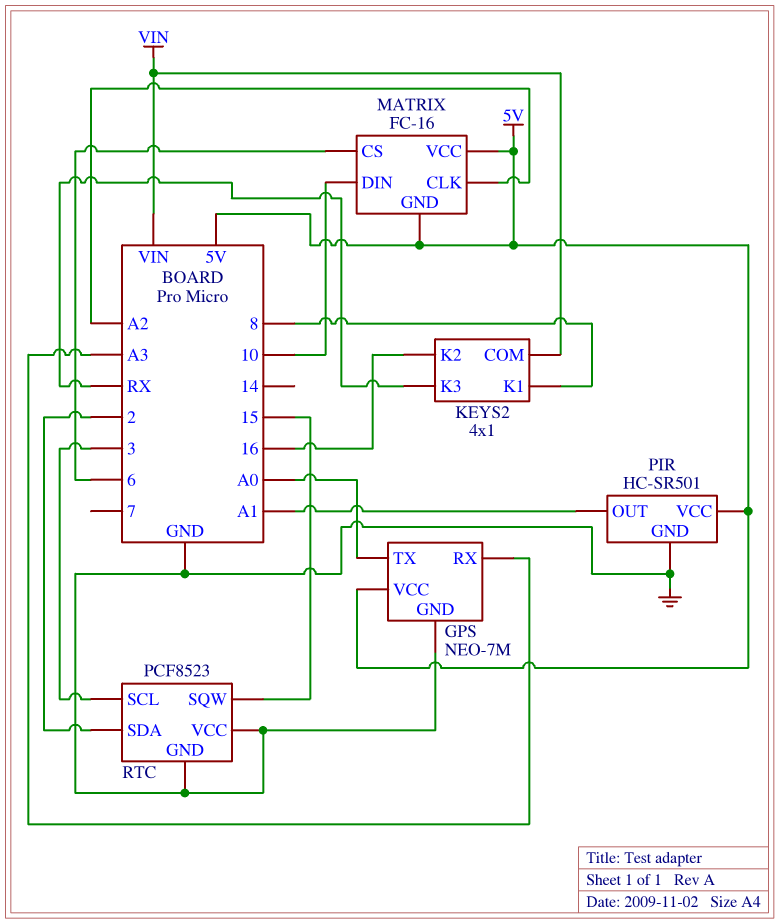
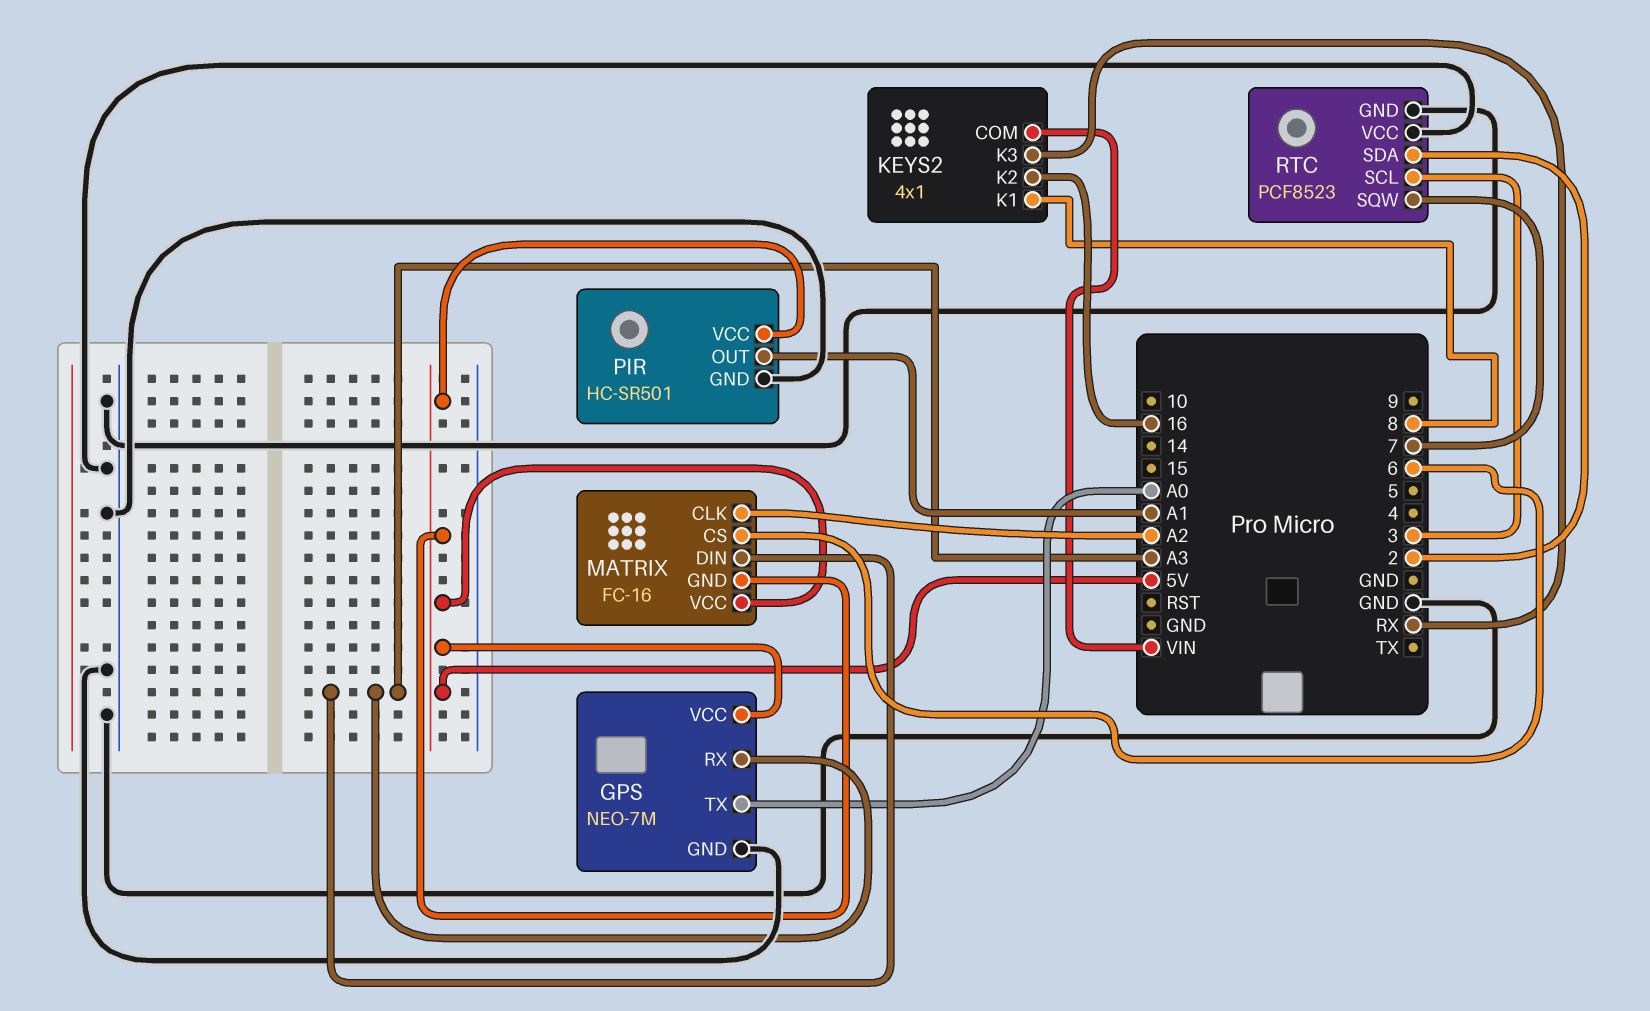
MATRIX pin DIN: 10 -> A3
RTC pin SQW: 15 -> 7

